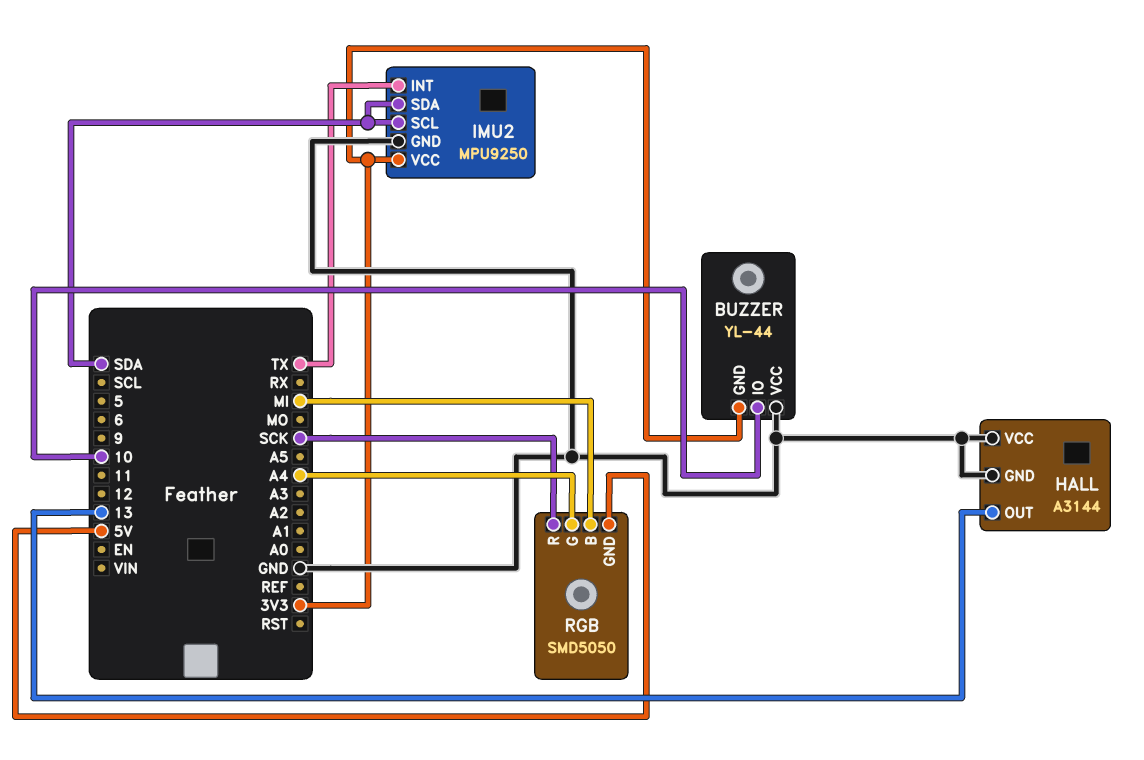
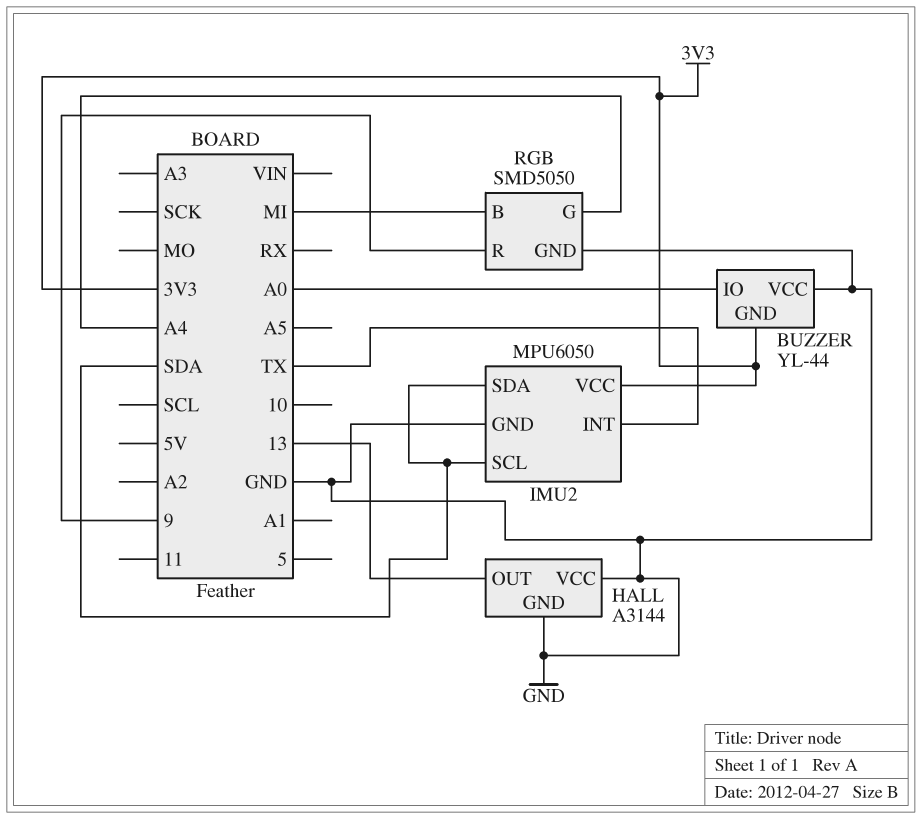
BUZZER pin IO: 10 -> A0
IMU2: MPU9250 -> MPU6050
RGB pin GND: 5V -> GND
RGB pin R: SCK -> 9

